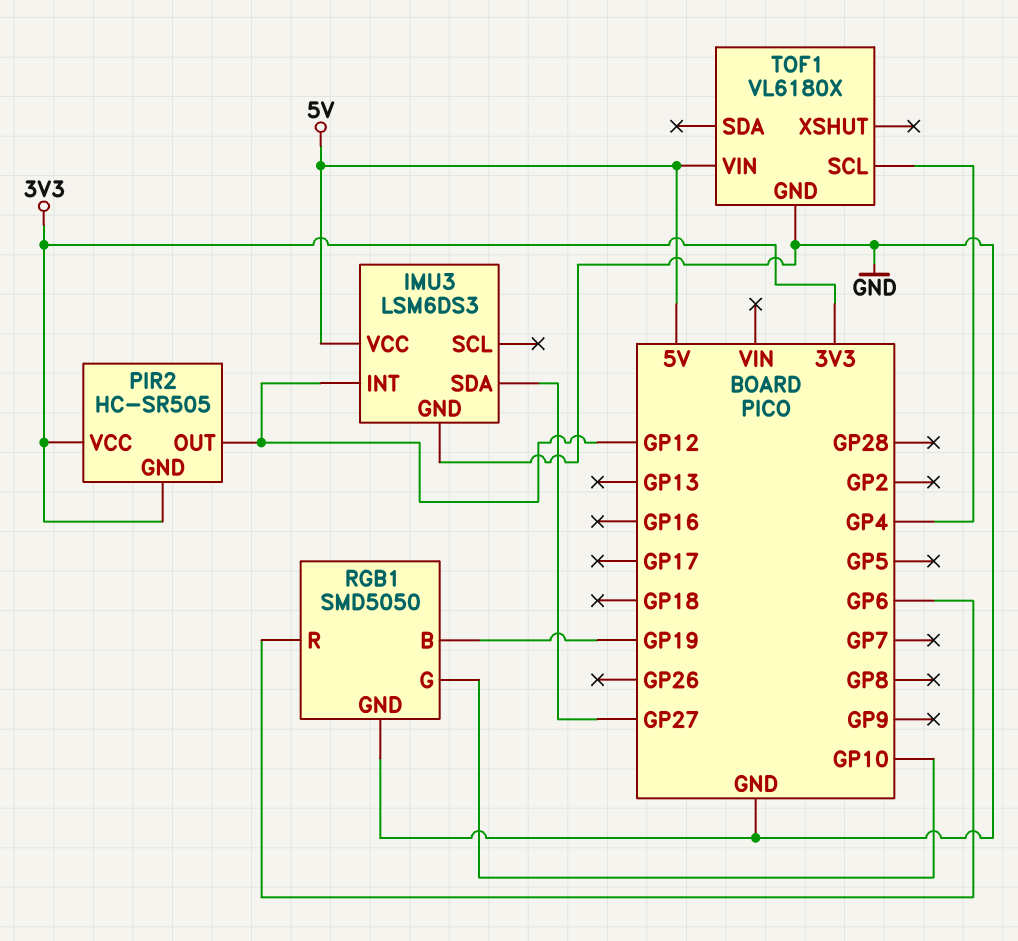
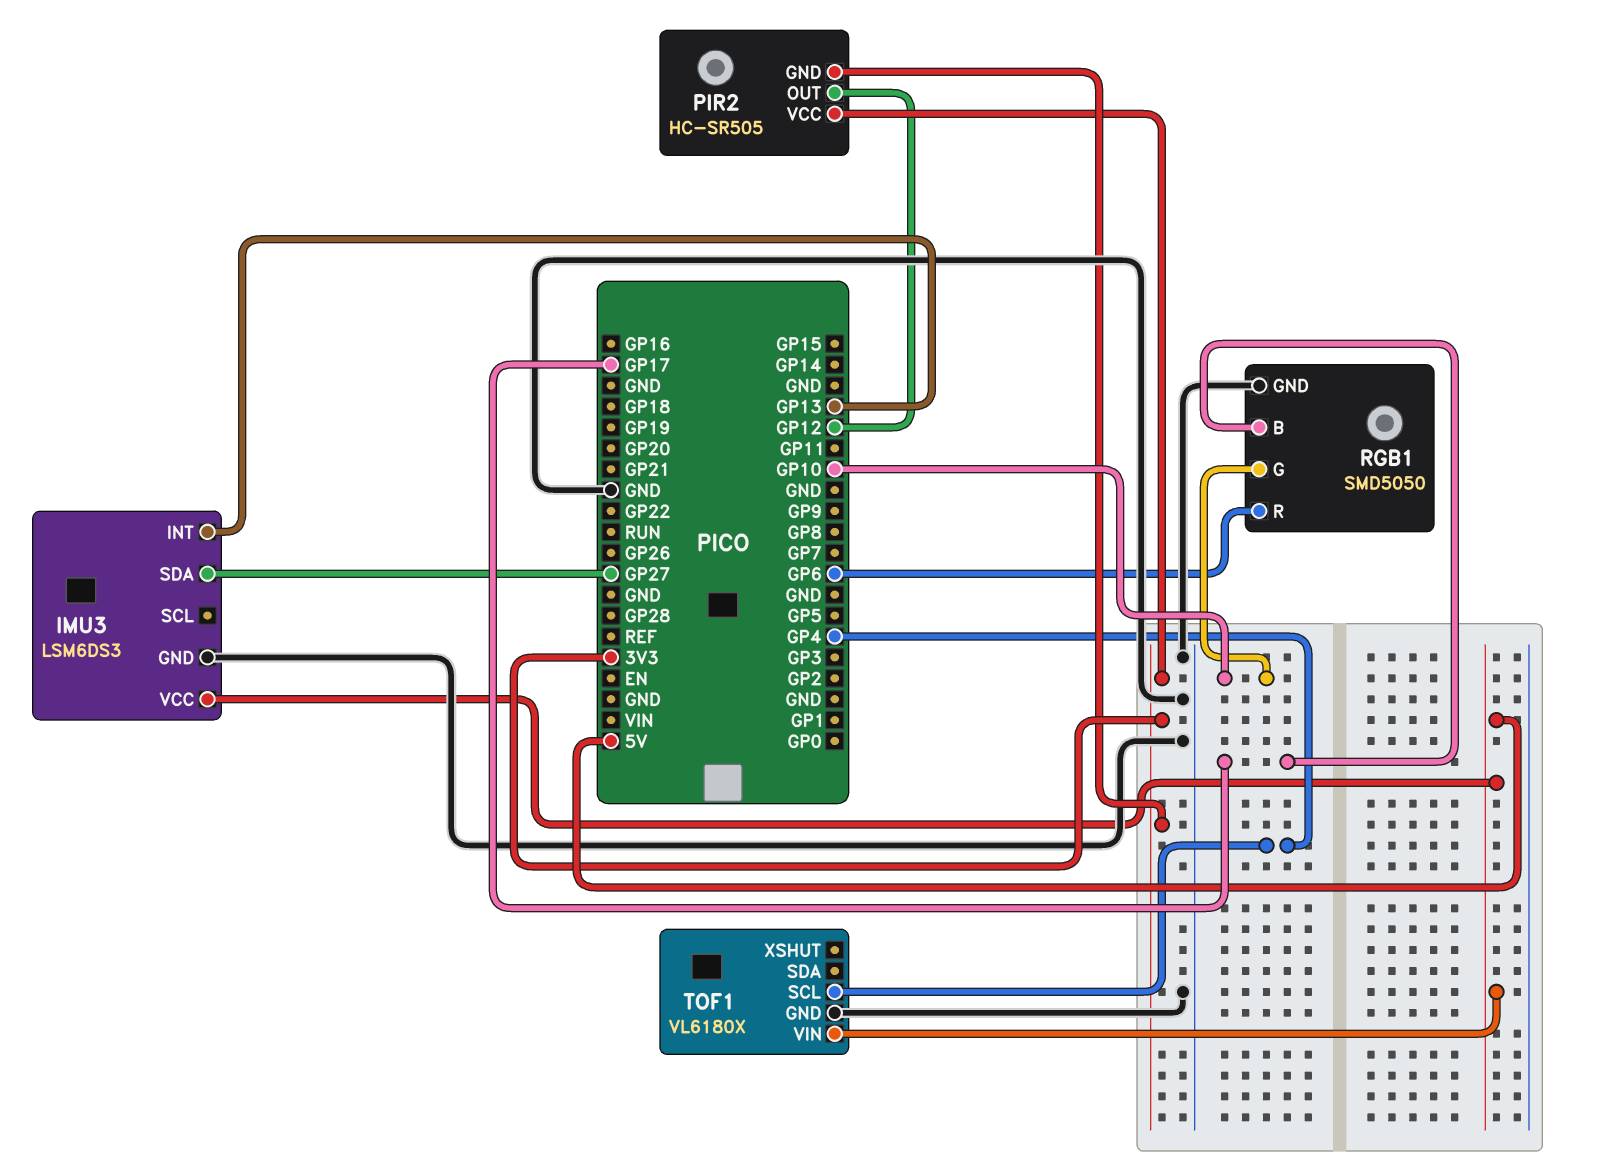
IMU3 pin INT: GP12 -> GP13
RGB1 pin B: GP19 -> GP17

